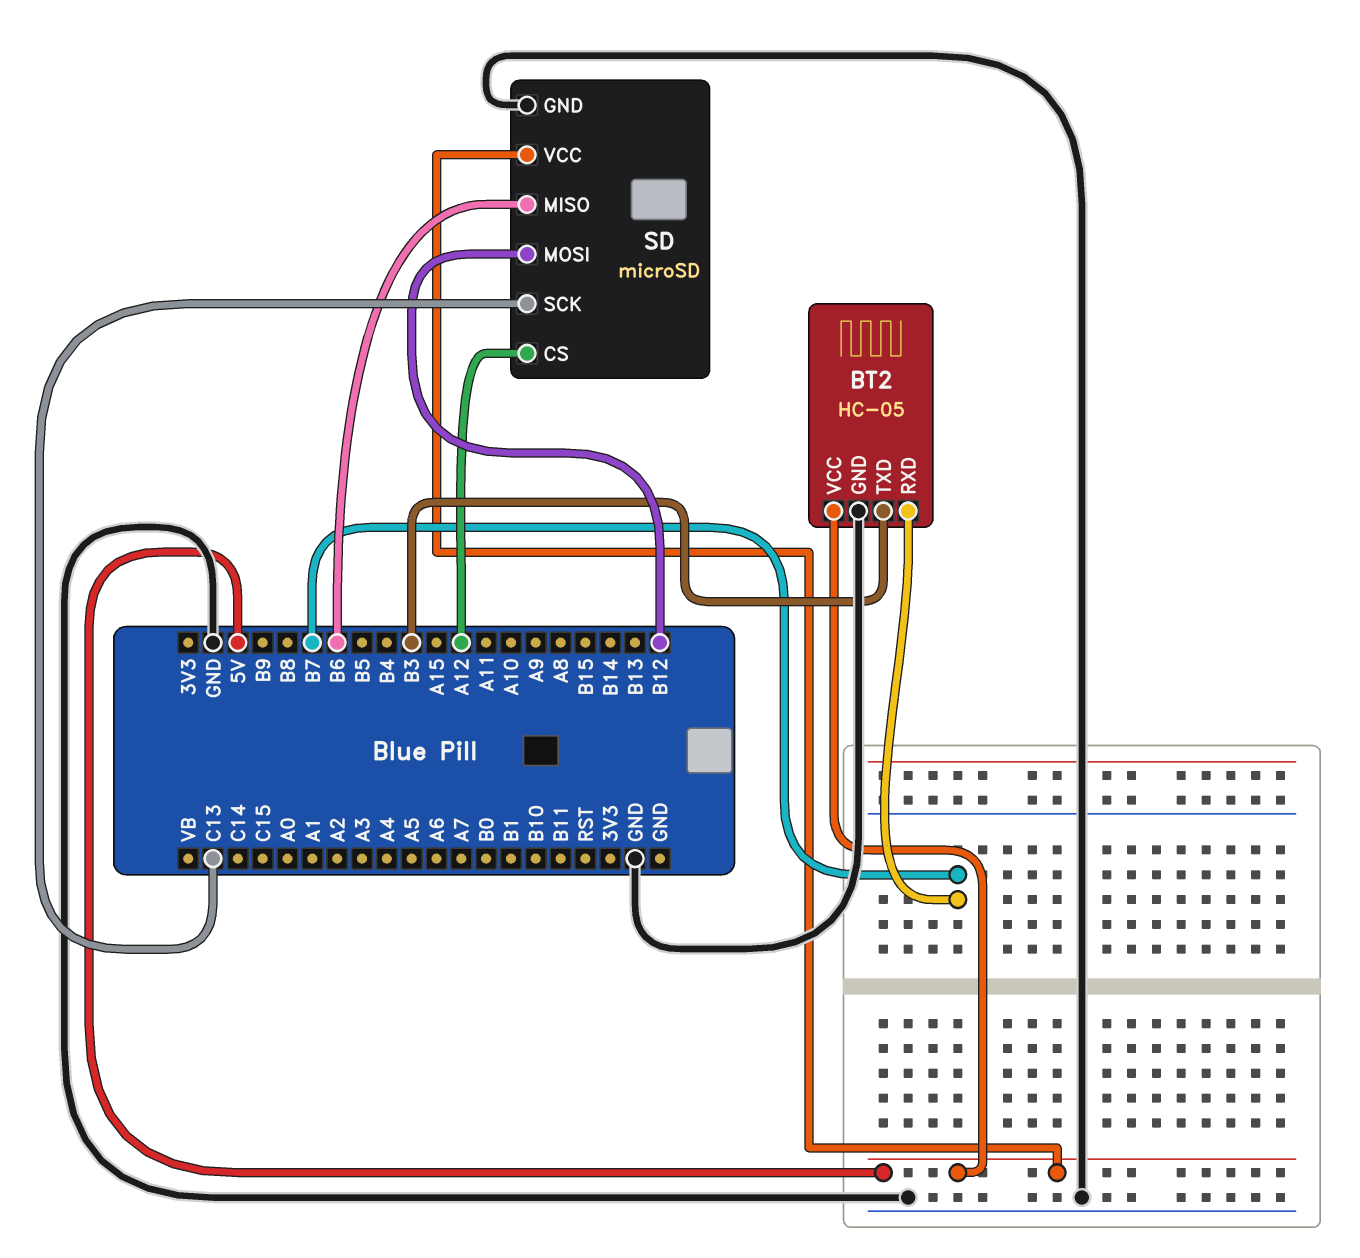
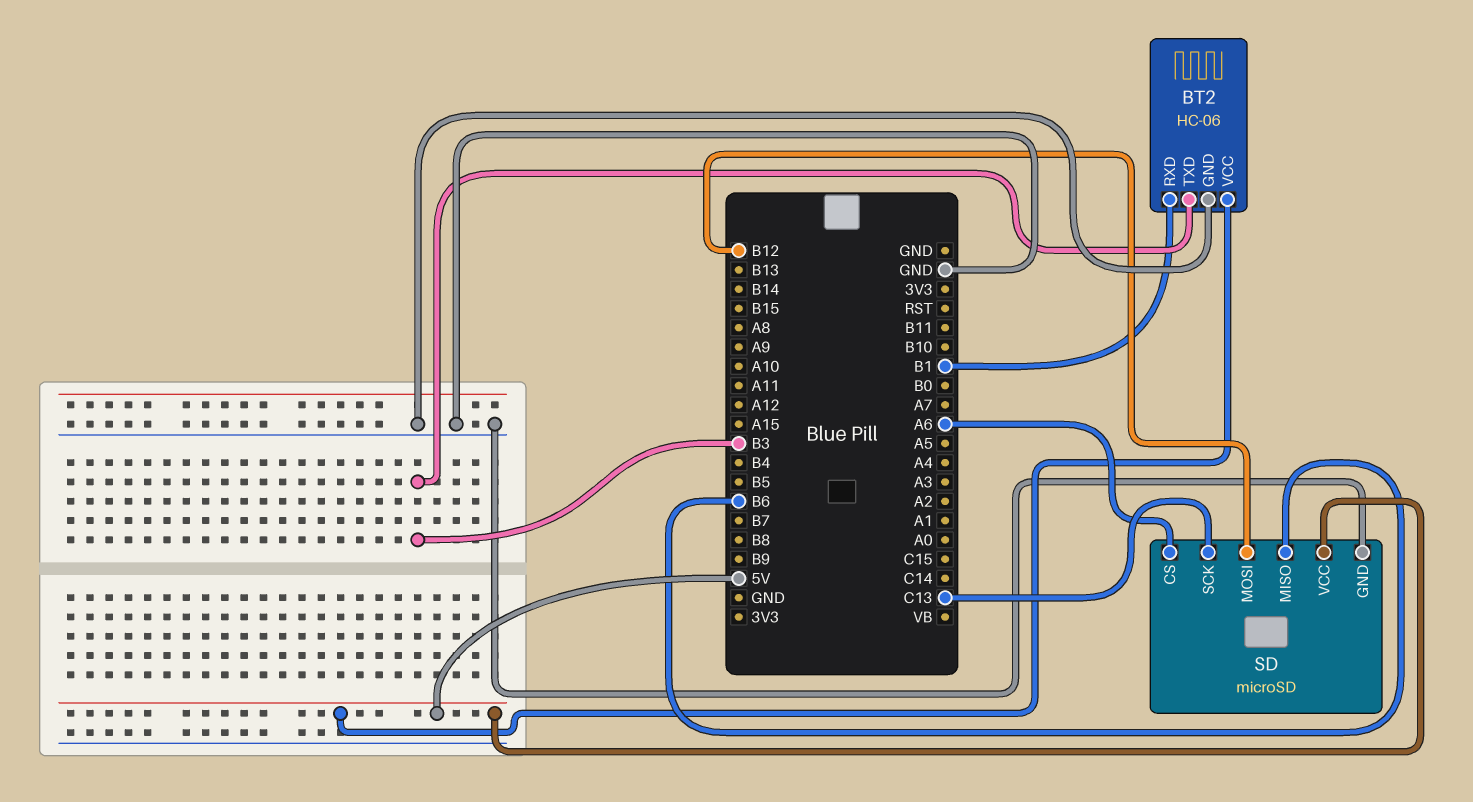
BT2: HC-05 -> HC-06
BT2 pin RXD: B7 -> B1
SD pin CS: A12 -> A6

